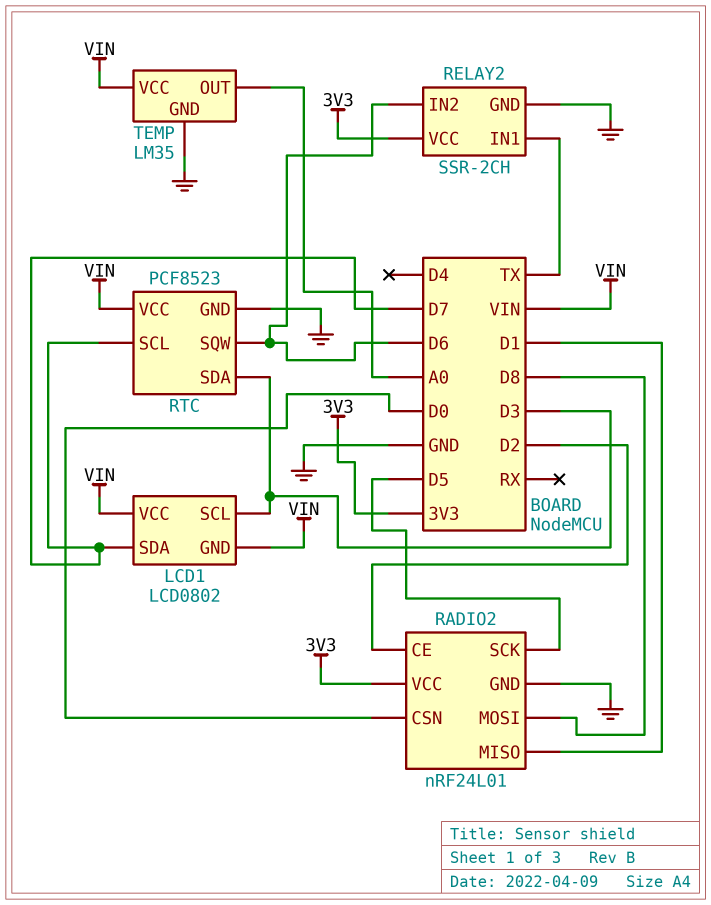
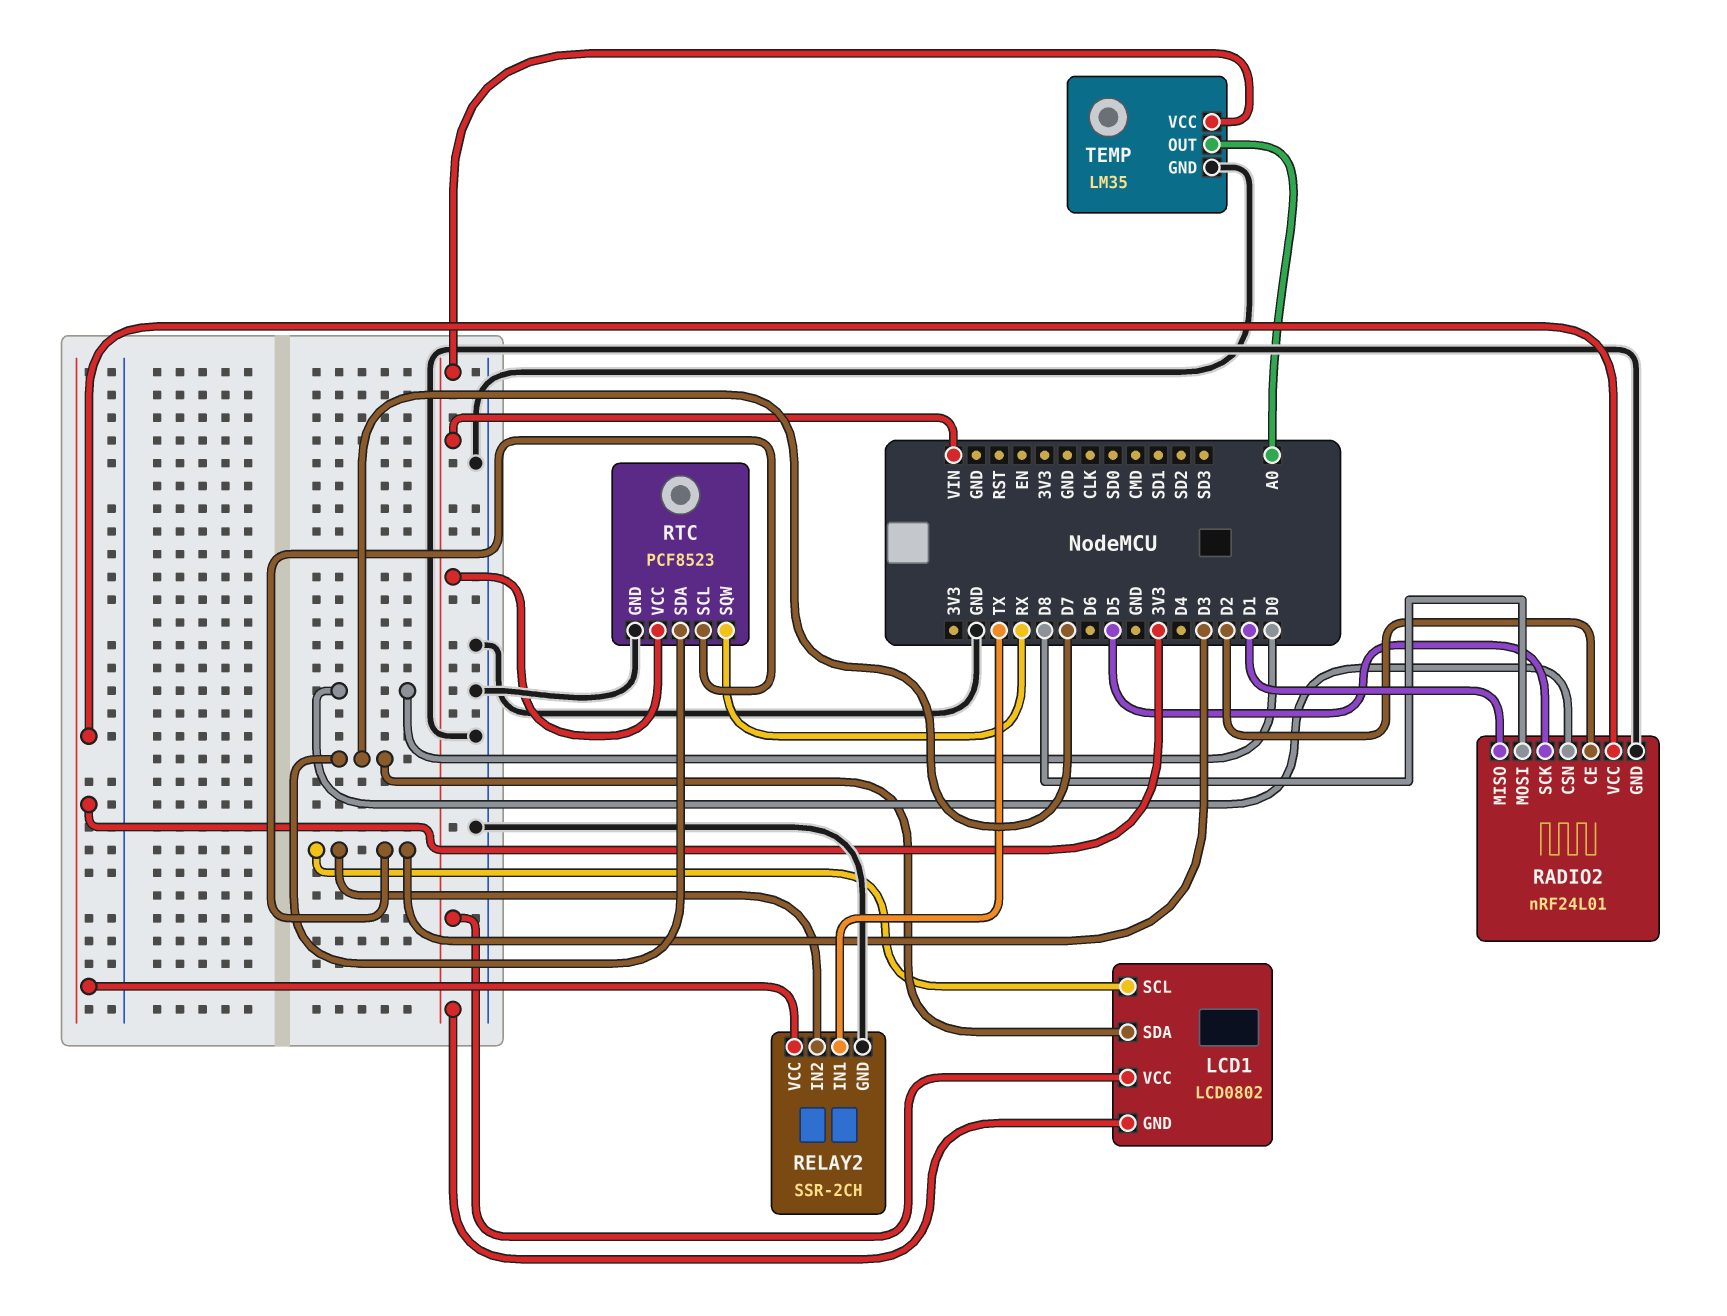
RELAY2 pin IN2: D6 -> D3
RTC pin SCL: D7 -> D3
RTC pin SDA: D3 -> D7
RTC pin SQW: D6 -> RX

